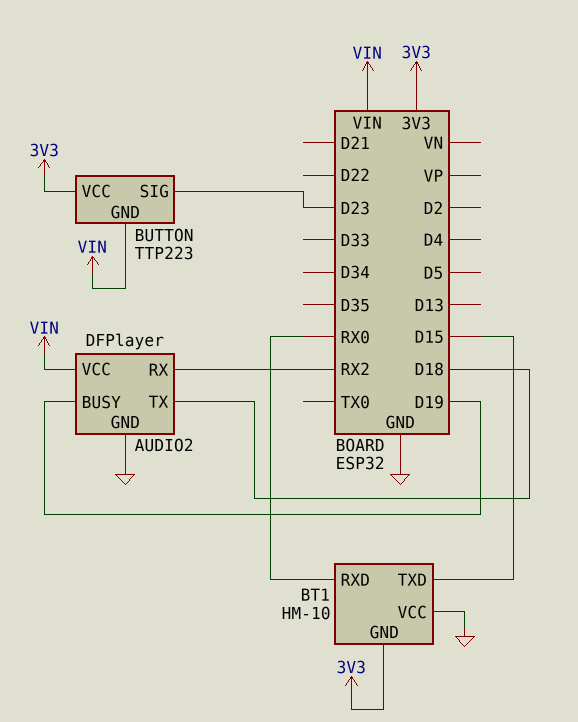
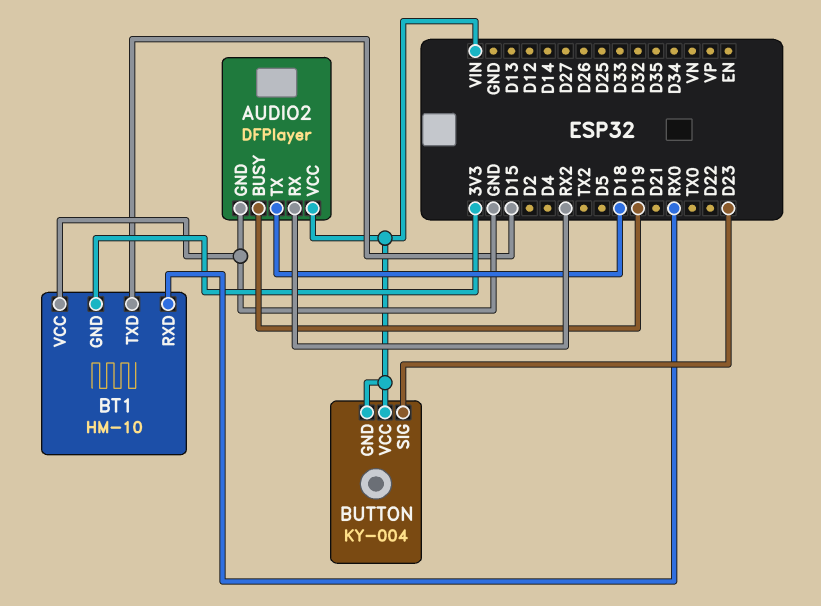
BUTTON: TTP223 -> KY-004
BUTTON pin VCC: 3V3 -> VIN

